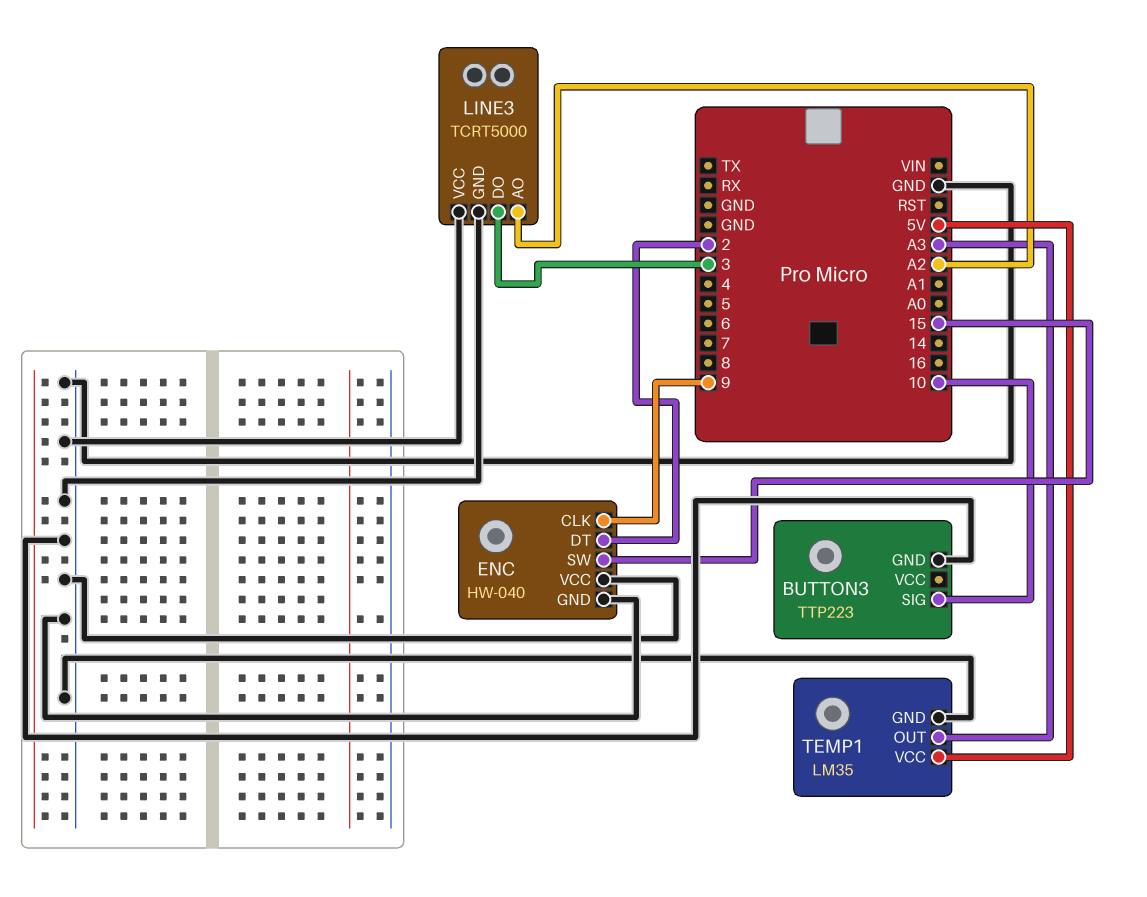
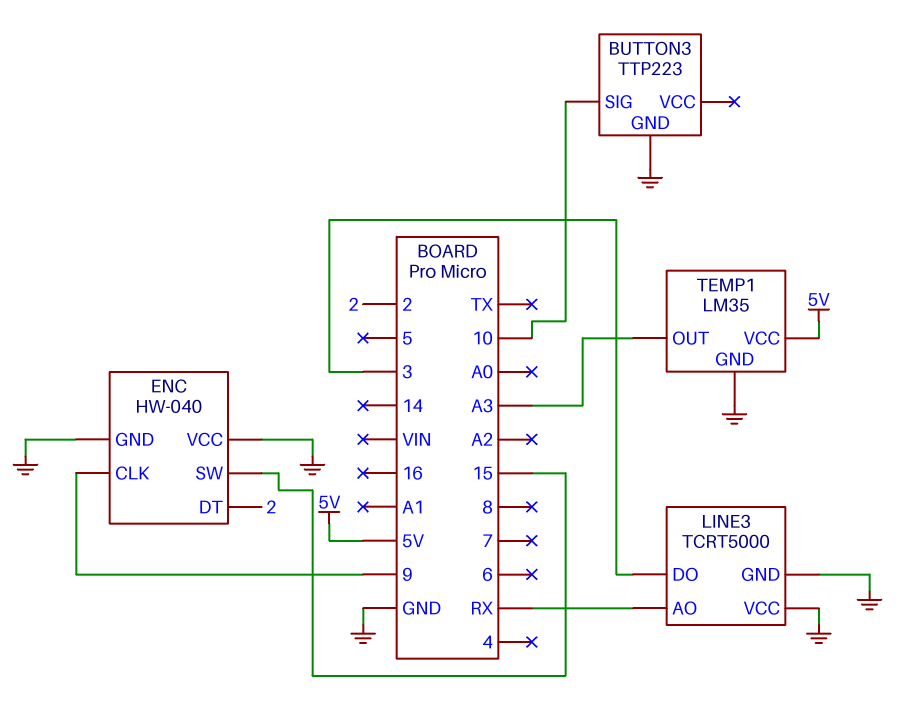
LINE3 pin AO: A2 -> RX

